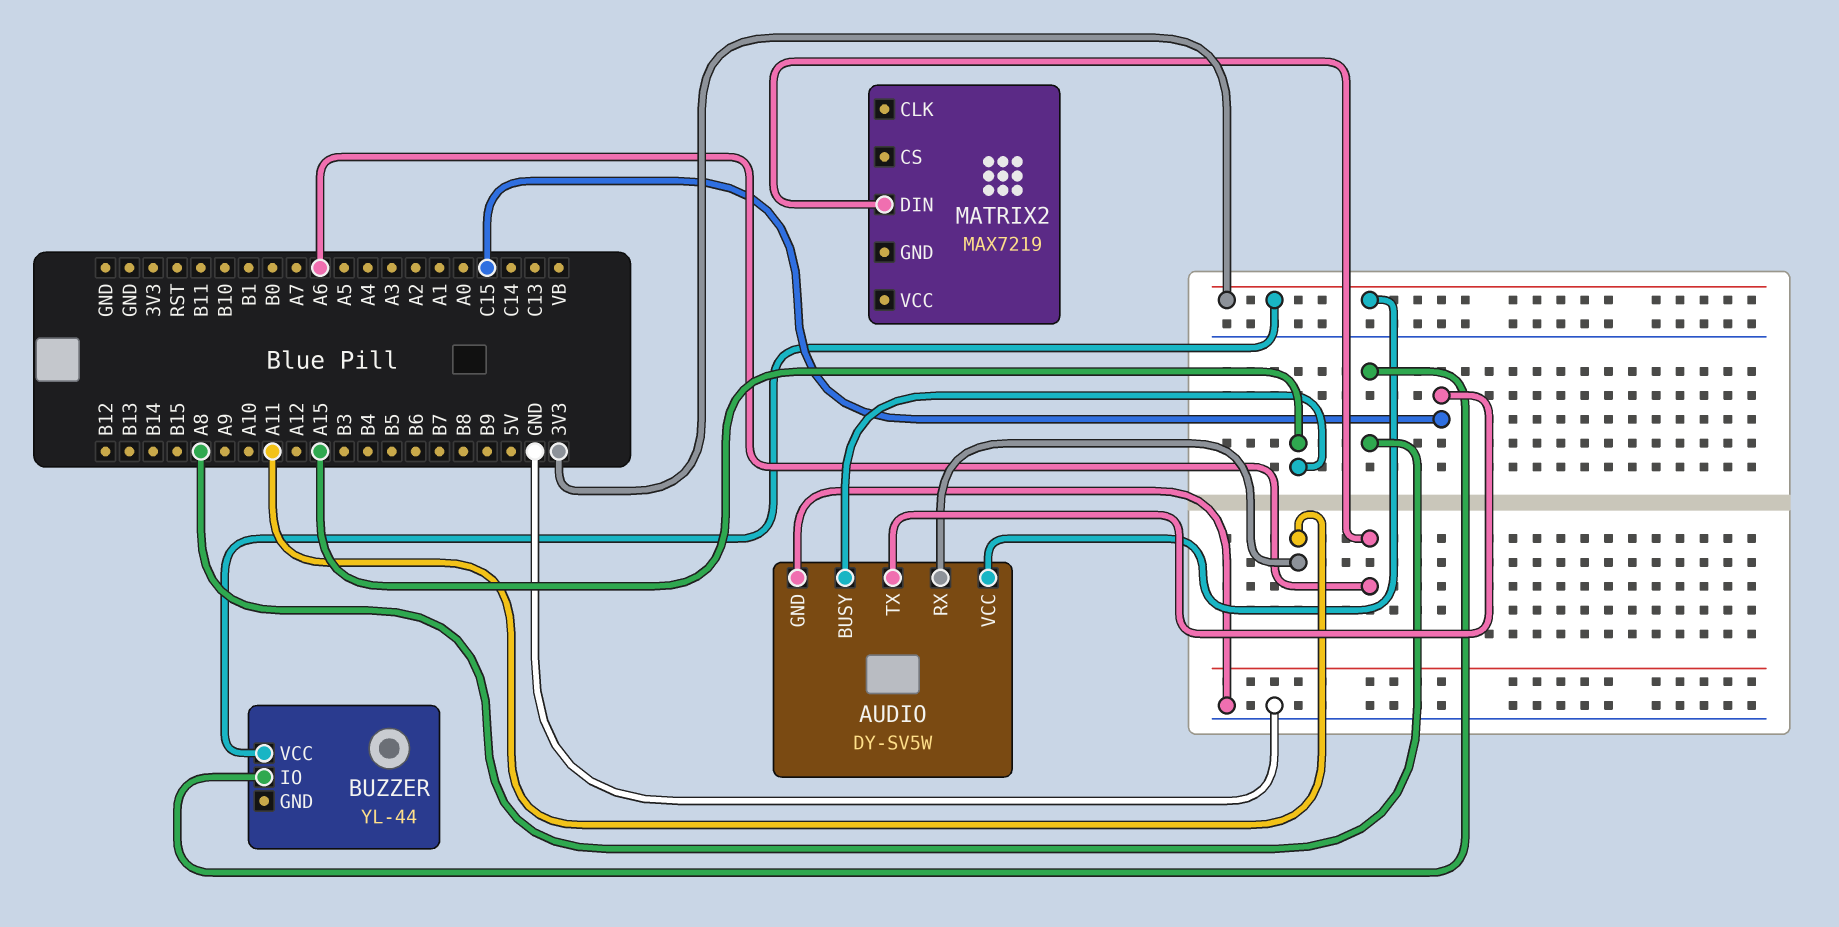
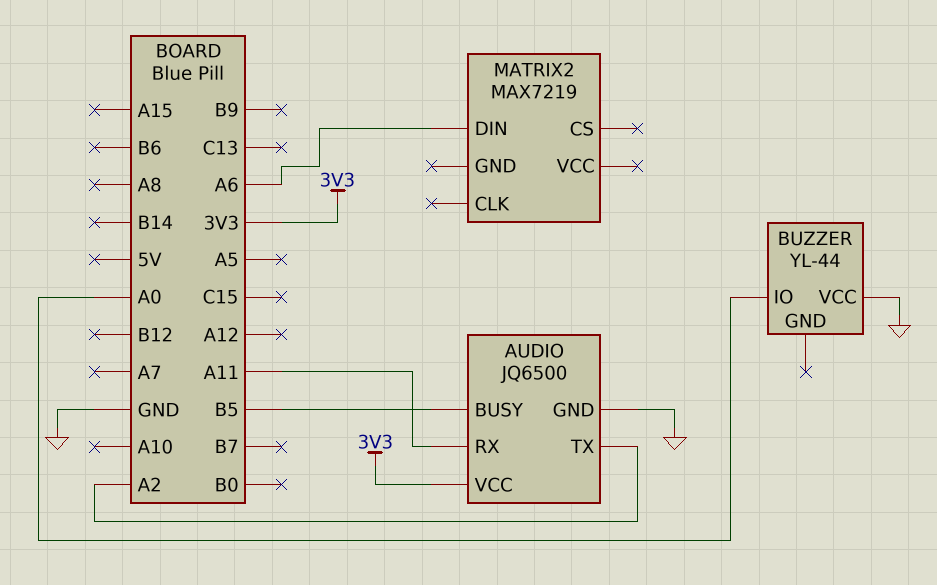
AUDIO: DY-SV5W -> JQ6500
AUDIO pin BUSY: A15 -> B5
AUDIO pin TX: C15 -> A2
BUZZER pin IO: A8 -> A0
BUZZER pin VCC: 3V3 -> GND

